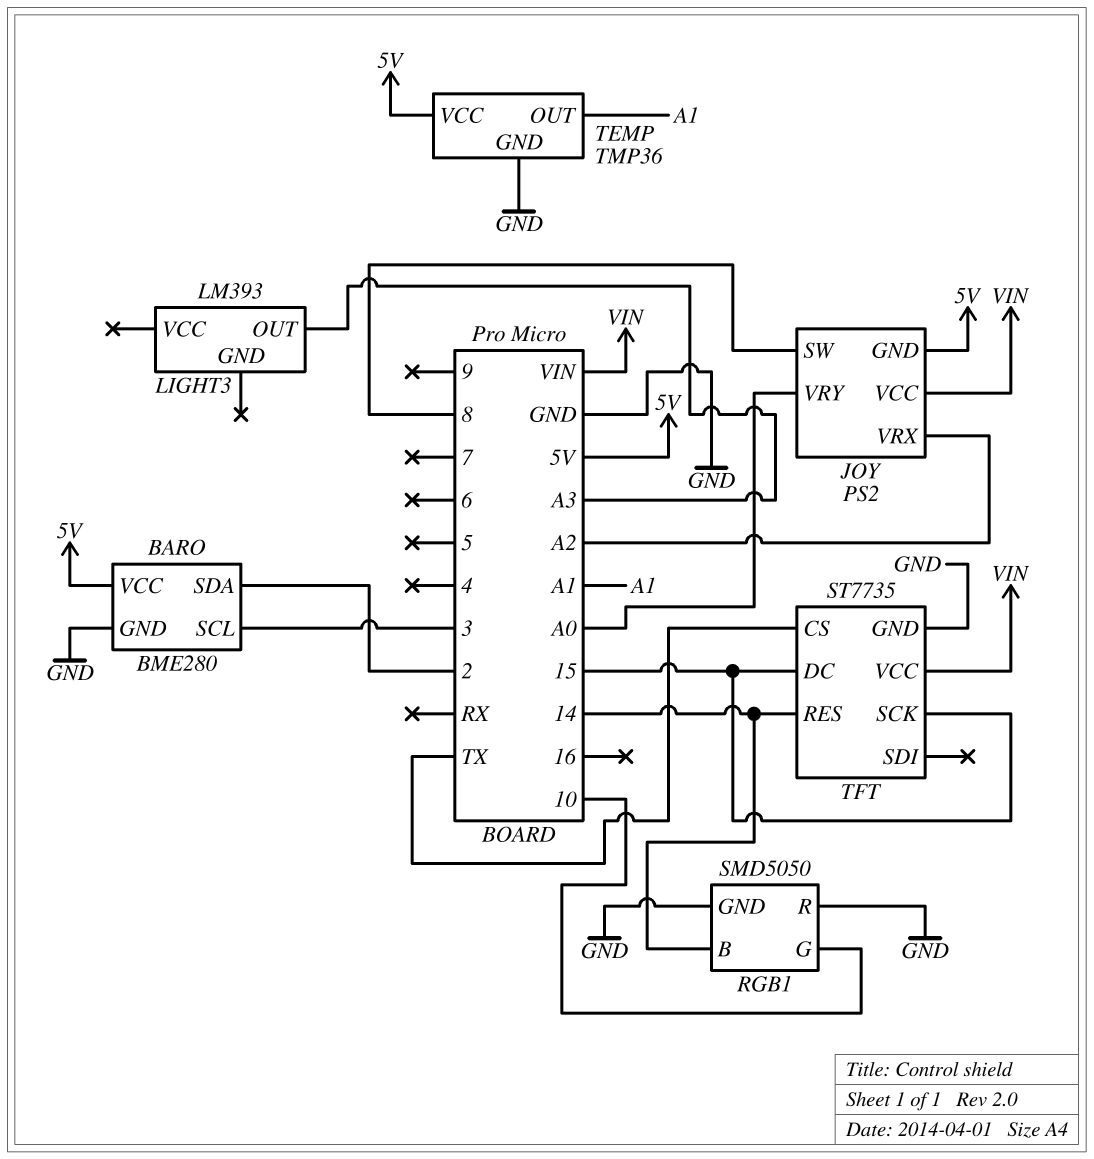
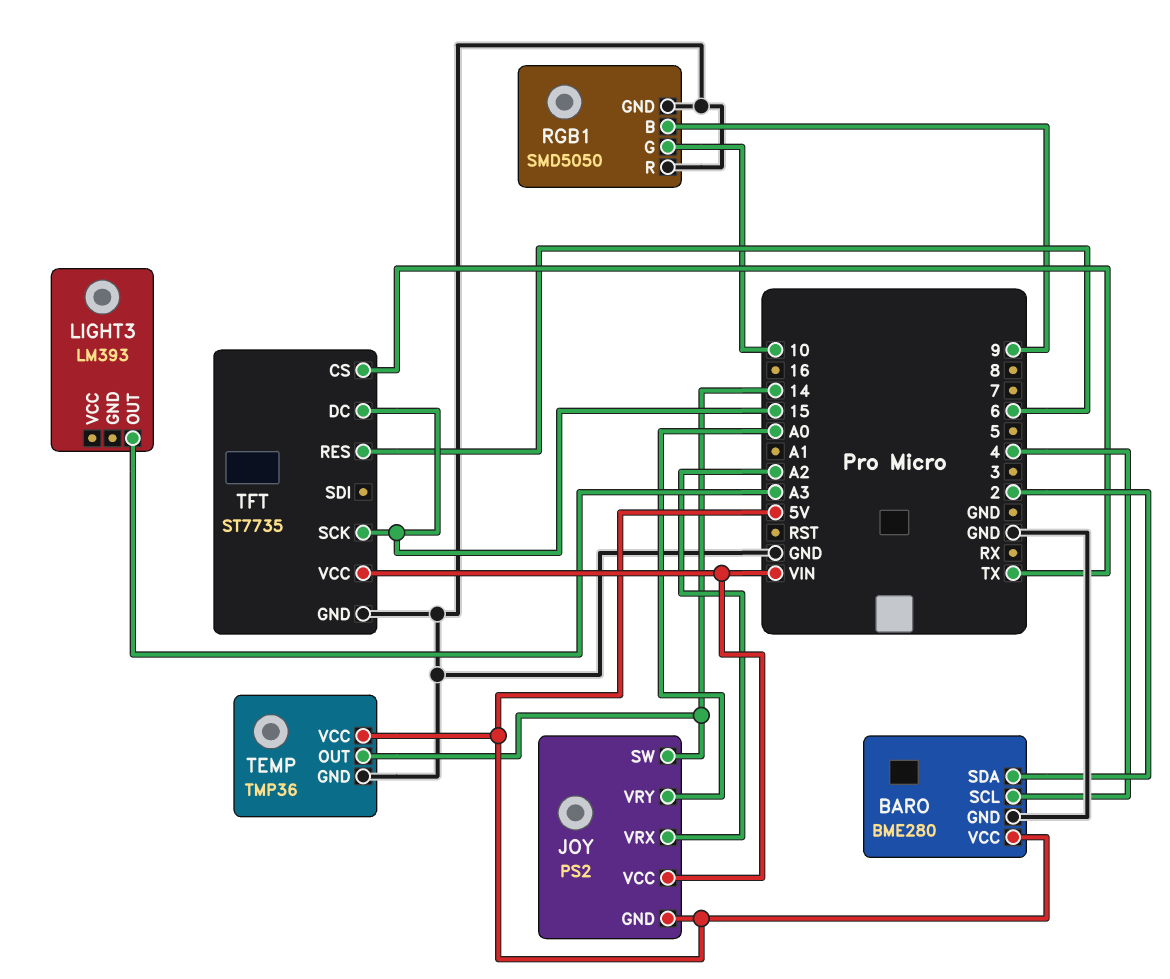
BARO pin SCL: 3 -> 4
JOY pin SW: 8 -> 14
RGB1 pin B: 14 -> 9
TEMP pin OUT: A1 -> 14
TFT pin RES: 14 -> 6

